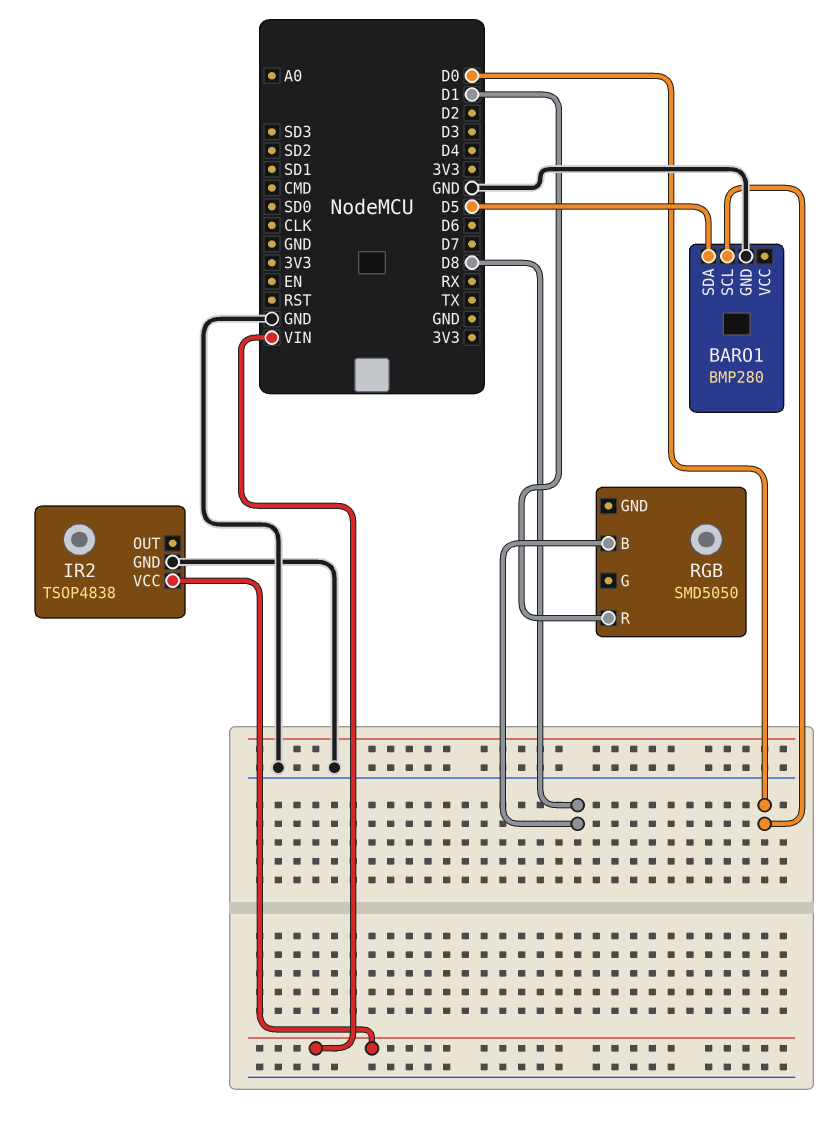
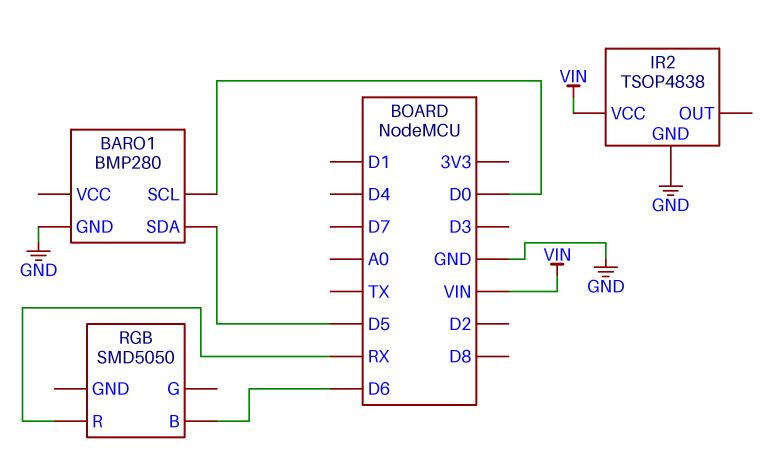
RGB pin B: D8 -> D6
RGB pin R: D1 -> RX

